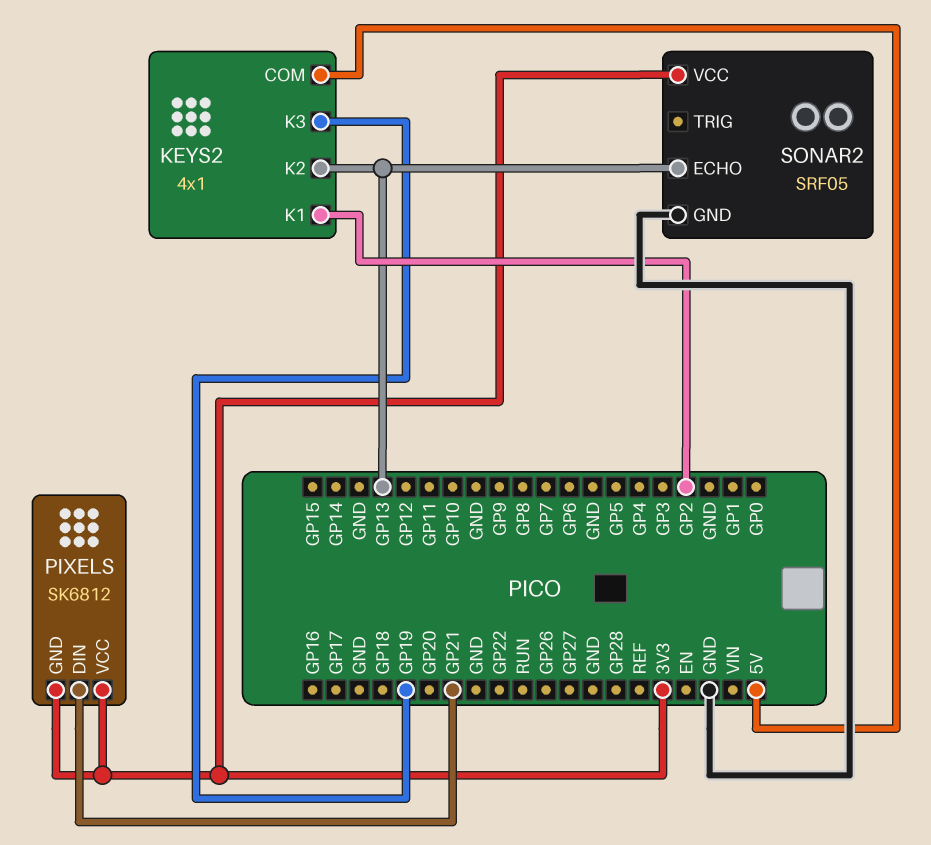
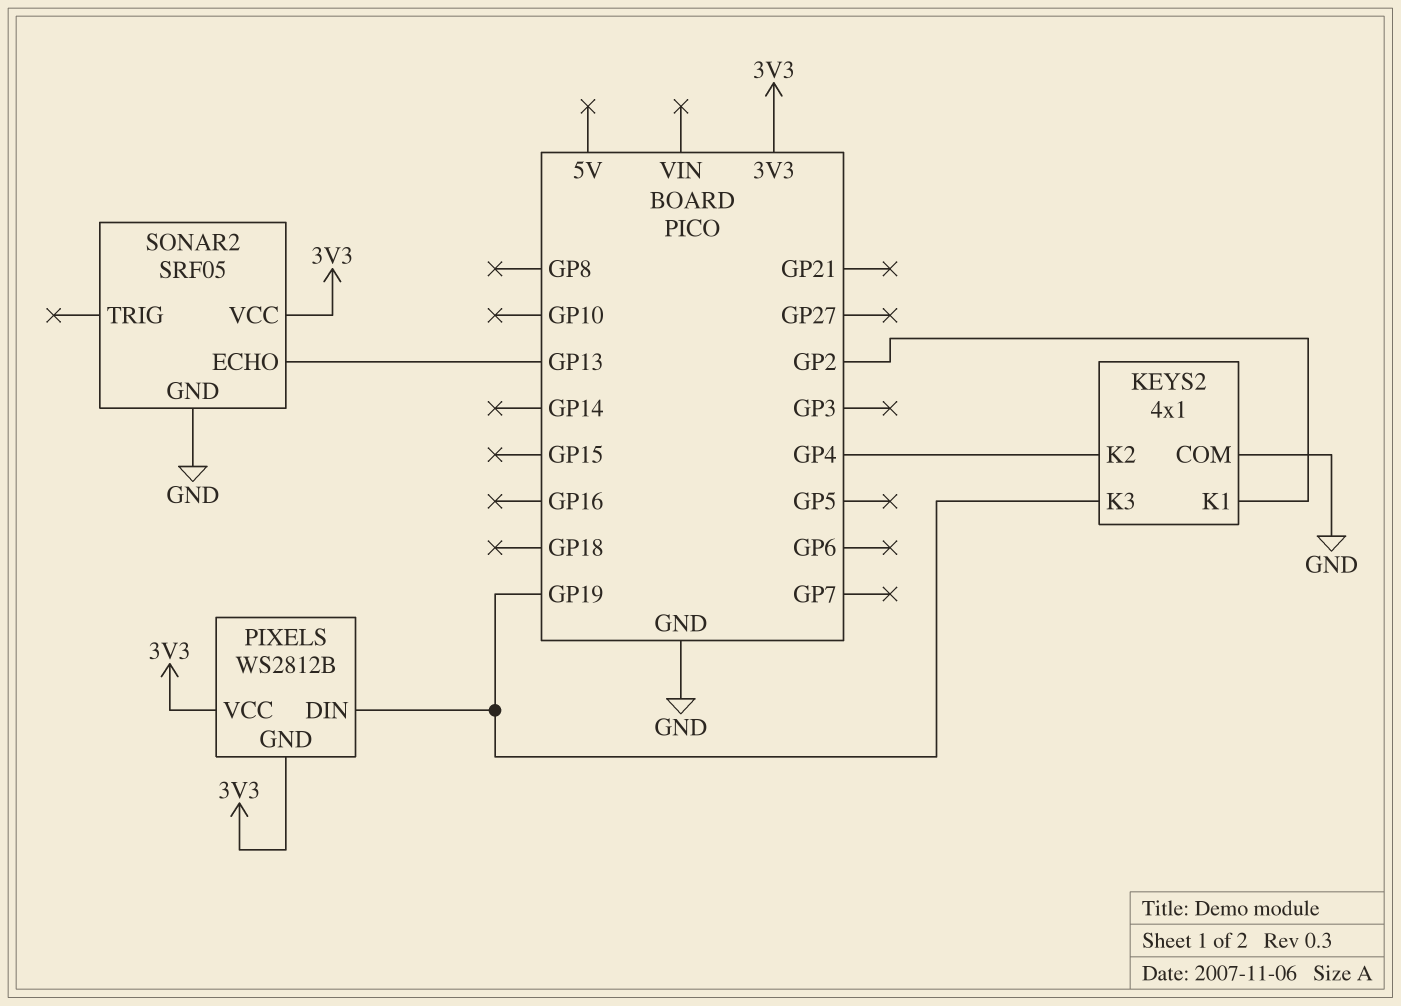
KEYS2 pin COM: 5V -> GND
KEYS2 pin K2: GP13 -> GP4
PIXELS: SK6812 -> WS2812B
PIXELS pin DIN: GP21 -> GP19

